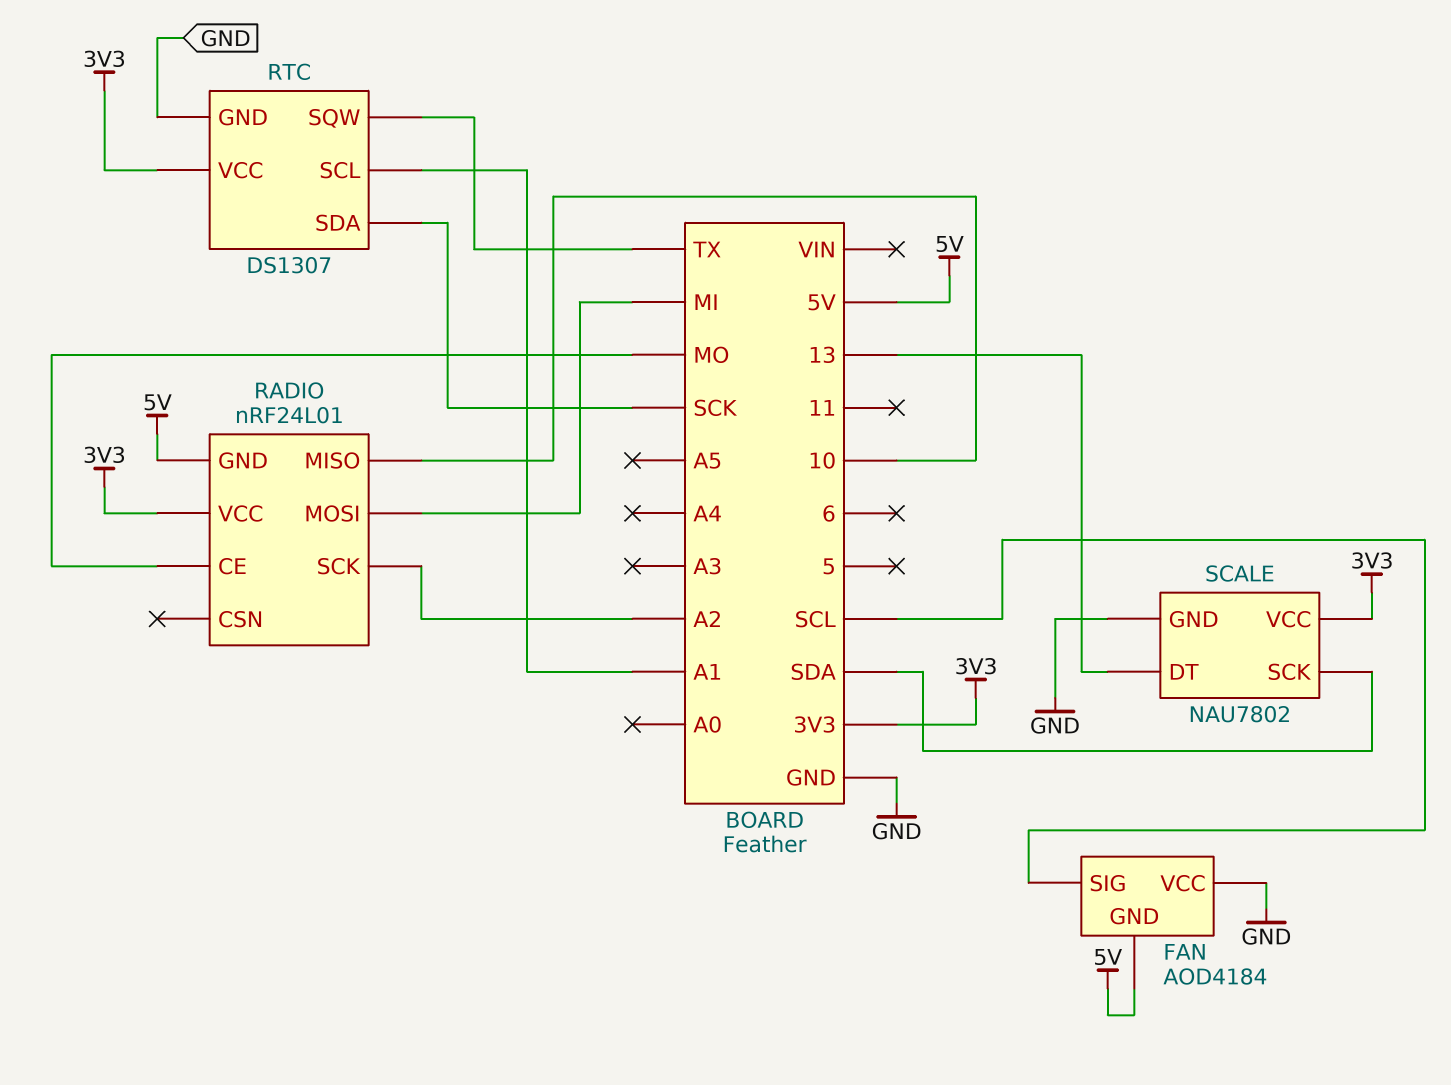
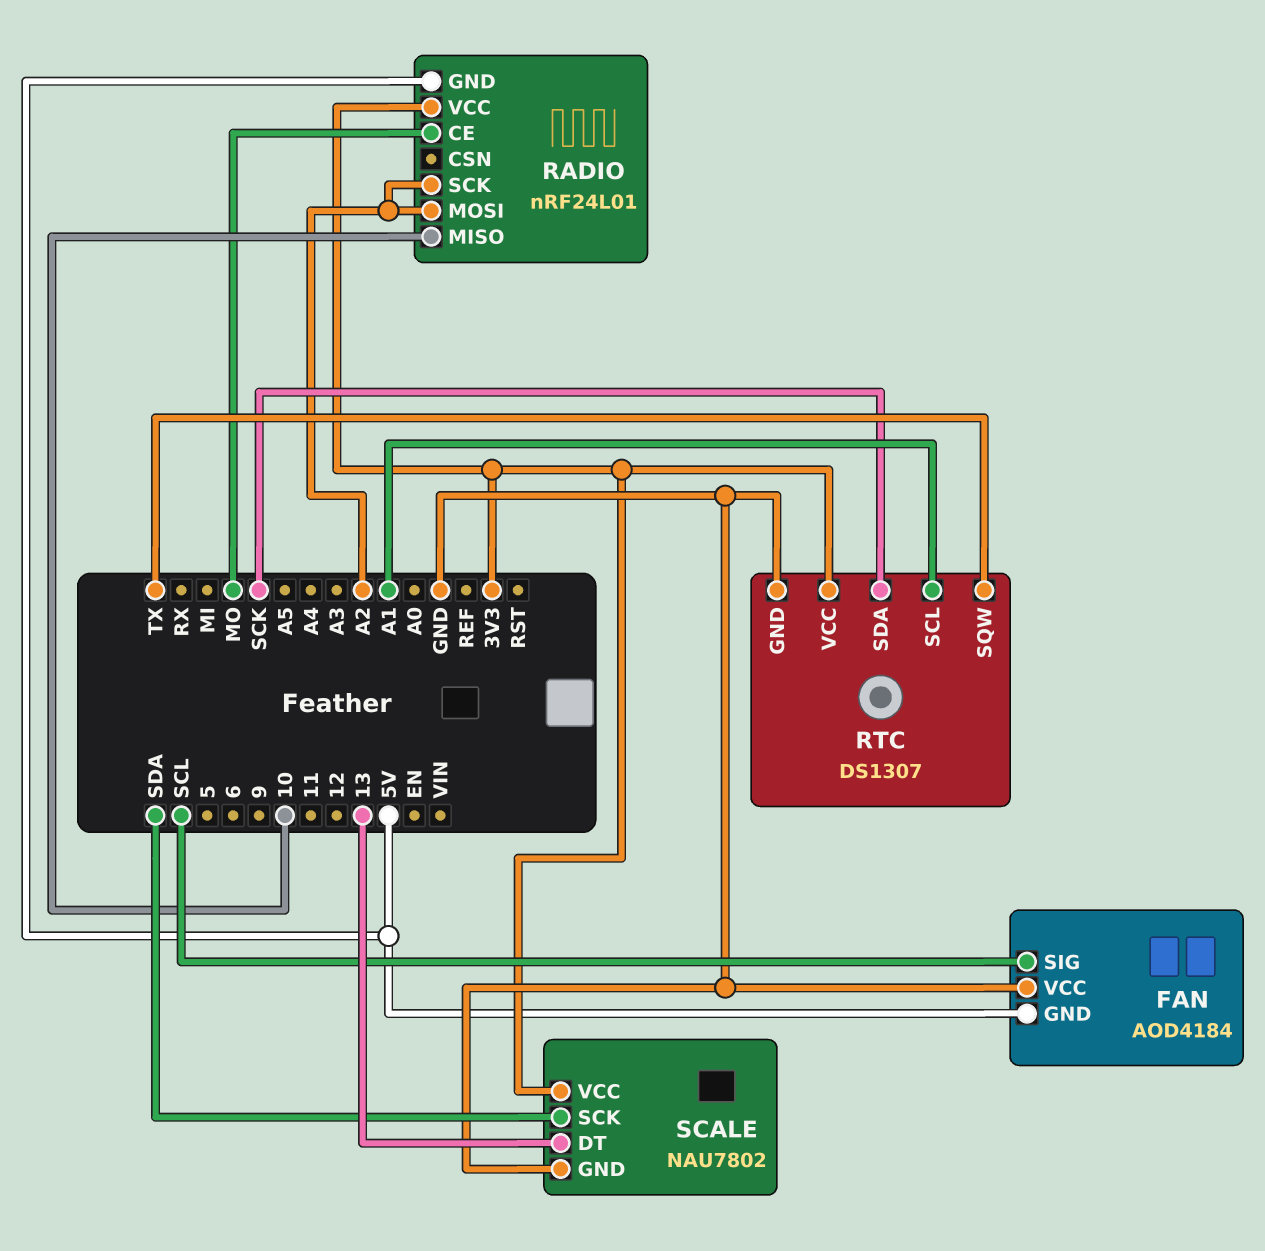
RADIO pin MOSI: MI -> A2

